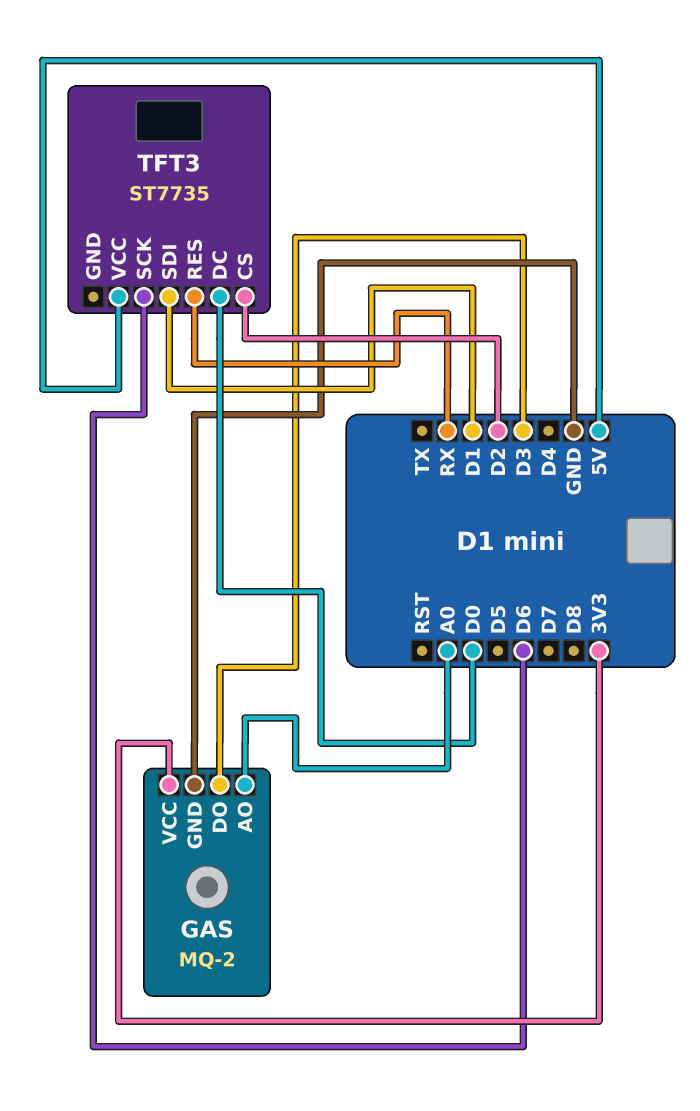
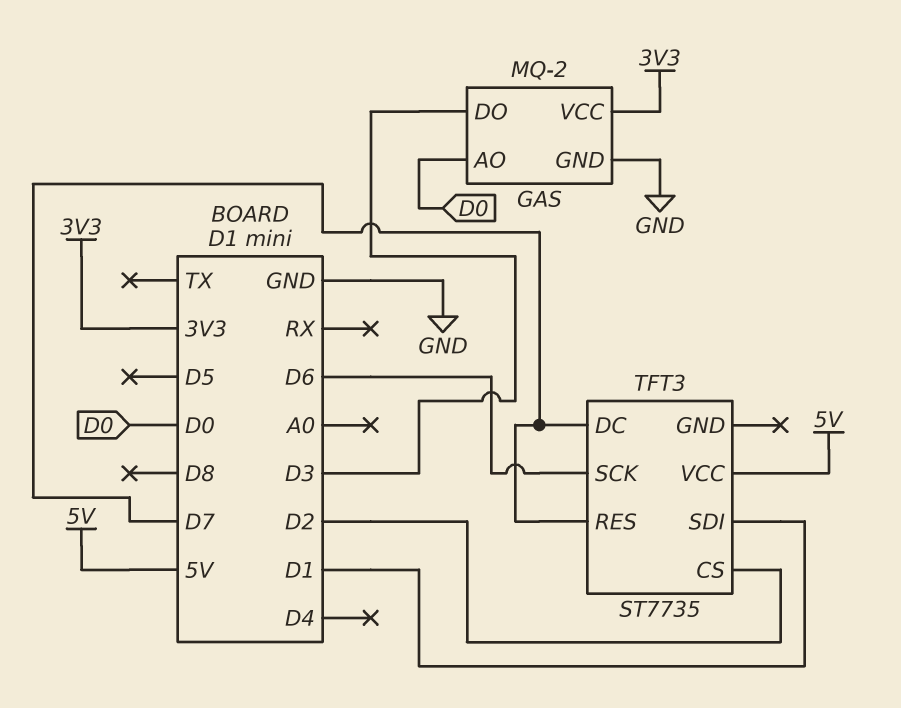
GAS pin AO: A0 -> D0
TFT3 pin DC: D0 -> D7
TFT3 pin RES: RX -> D7

